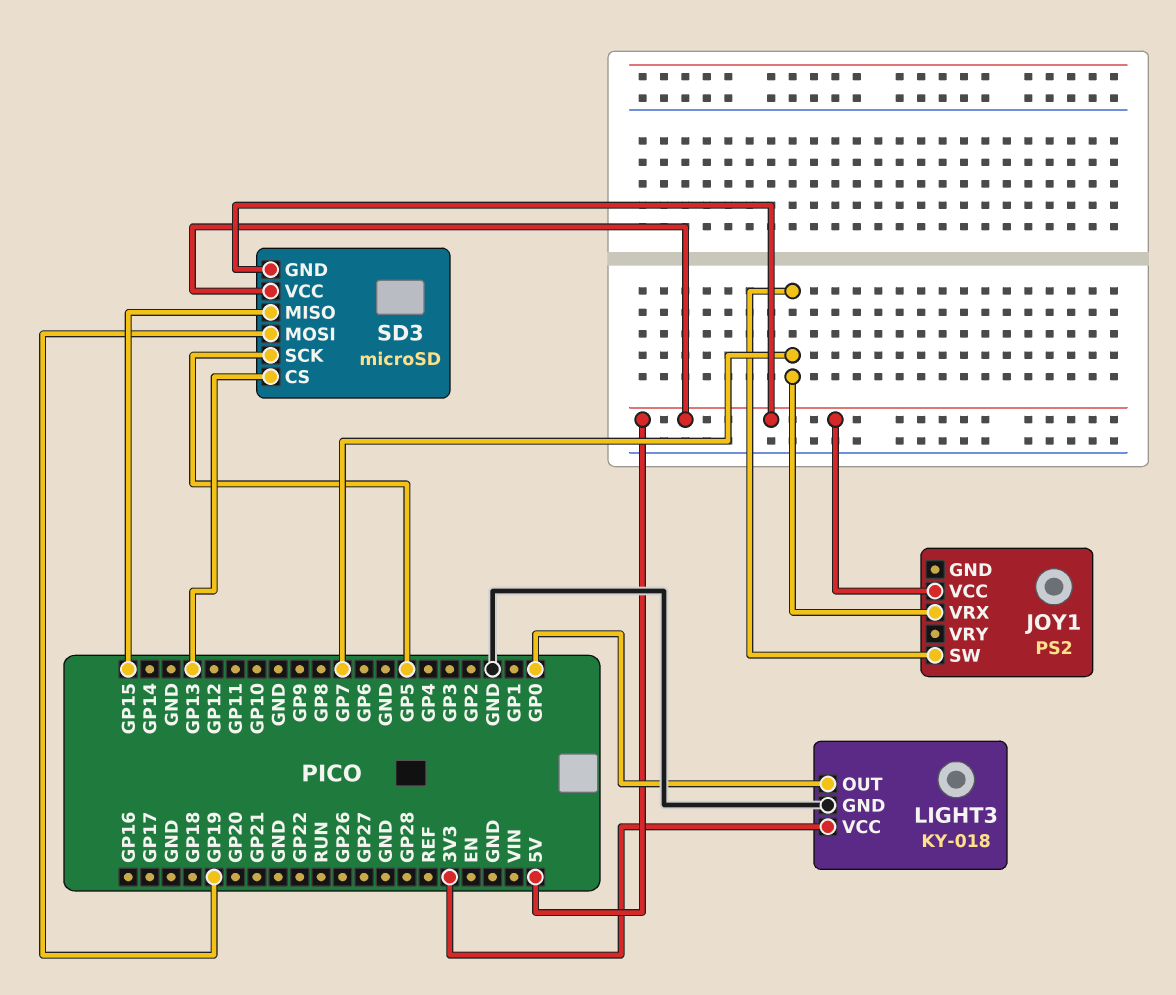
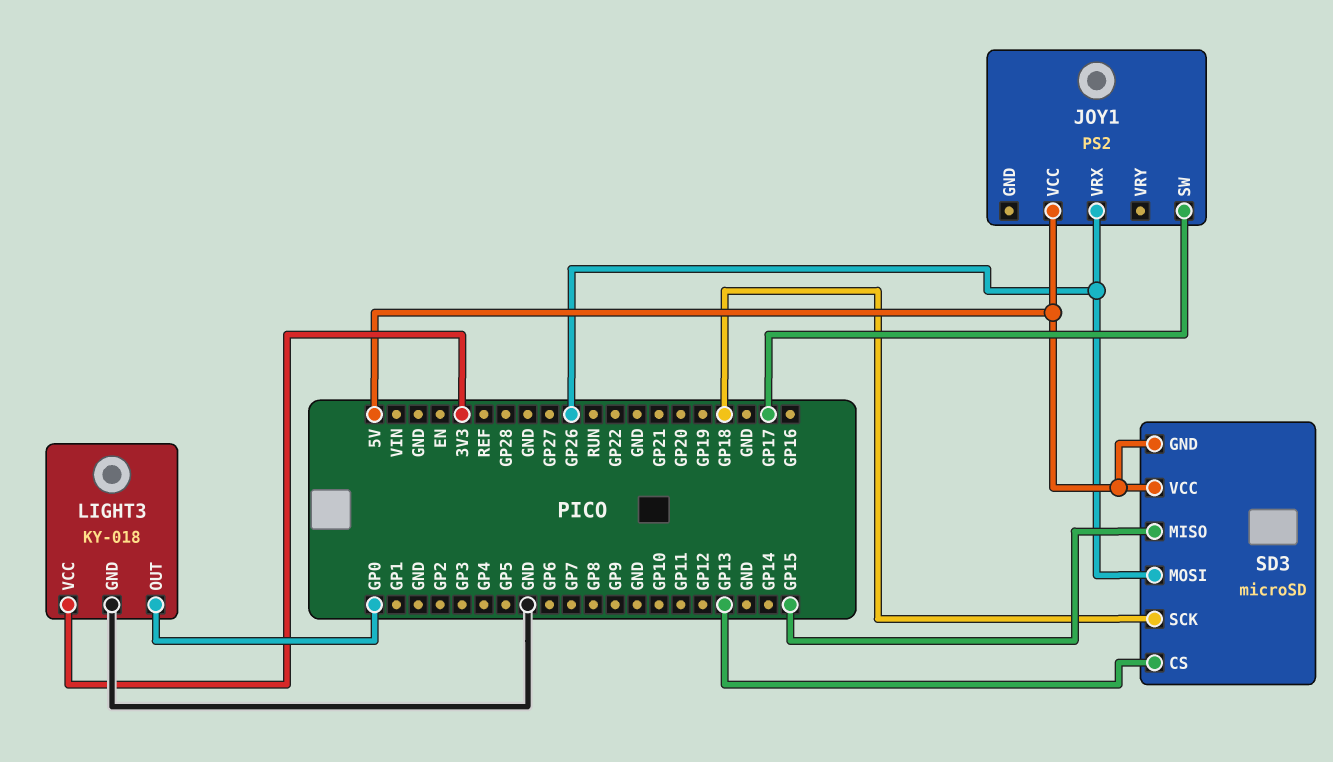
JOY1 pin SW: GP7 -> GP17
JOY1 pin VRX: GP7 -> GP26
SD3 pin MOSI: GP19 -> GP26
SD3 pin SCK: GP5 -> GP18

